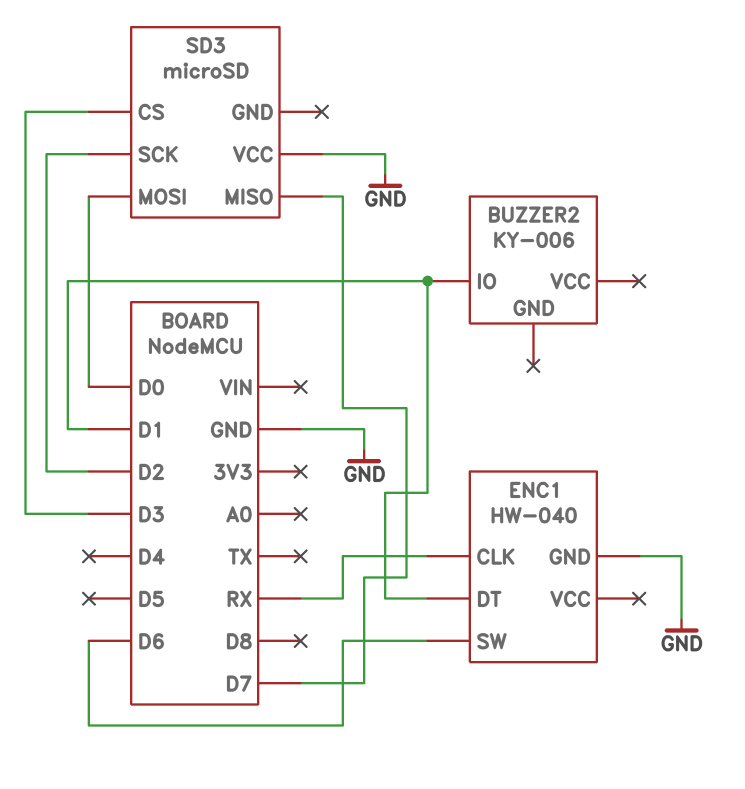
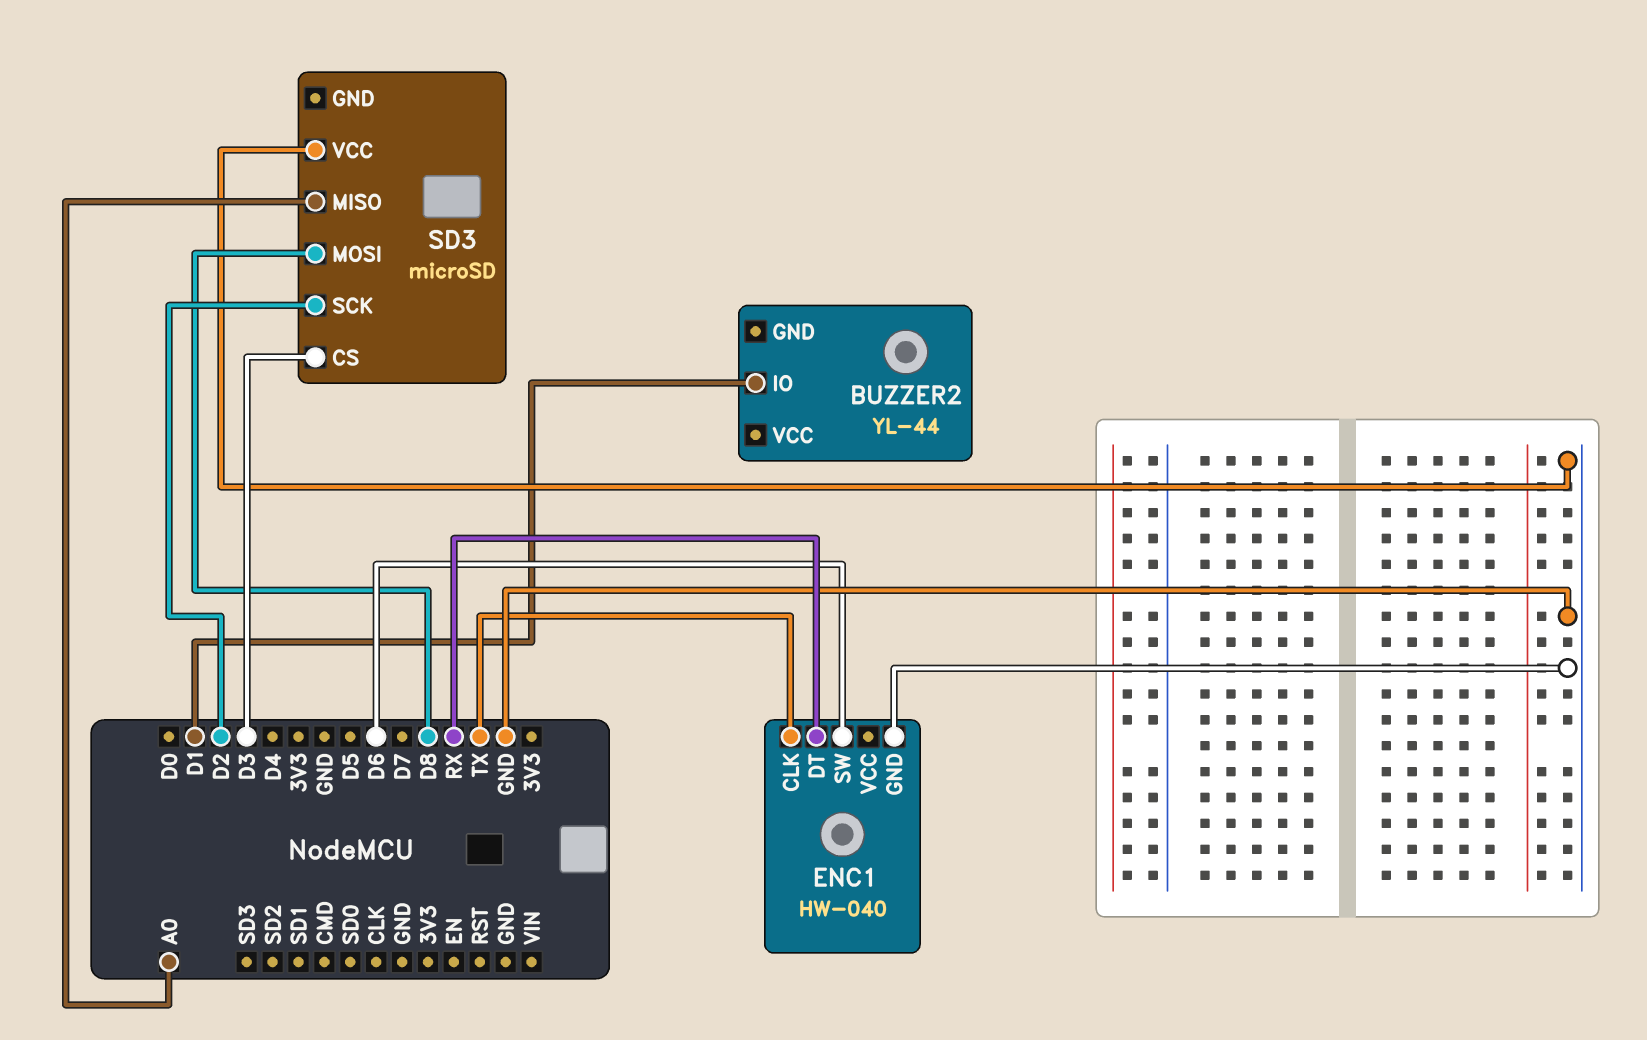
BUZZER2: KY-006 -> YL-44
ENC1 pin CLK: RX -> TX
ENC1 pin DT: D1 -> RX
SD3 pin MISO: D7 -> A0
SD3 pin MOSI: D0 -> D8

